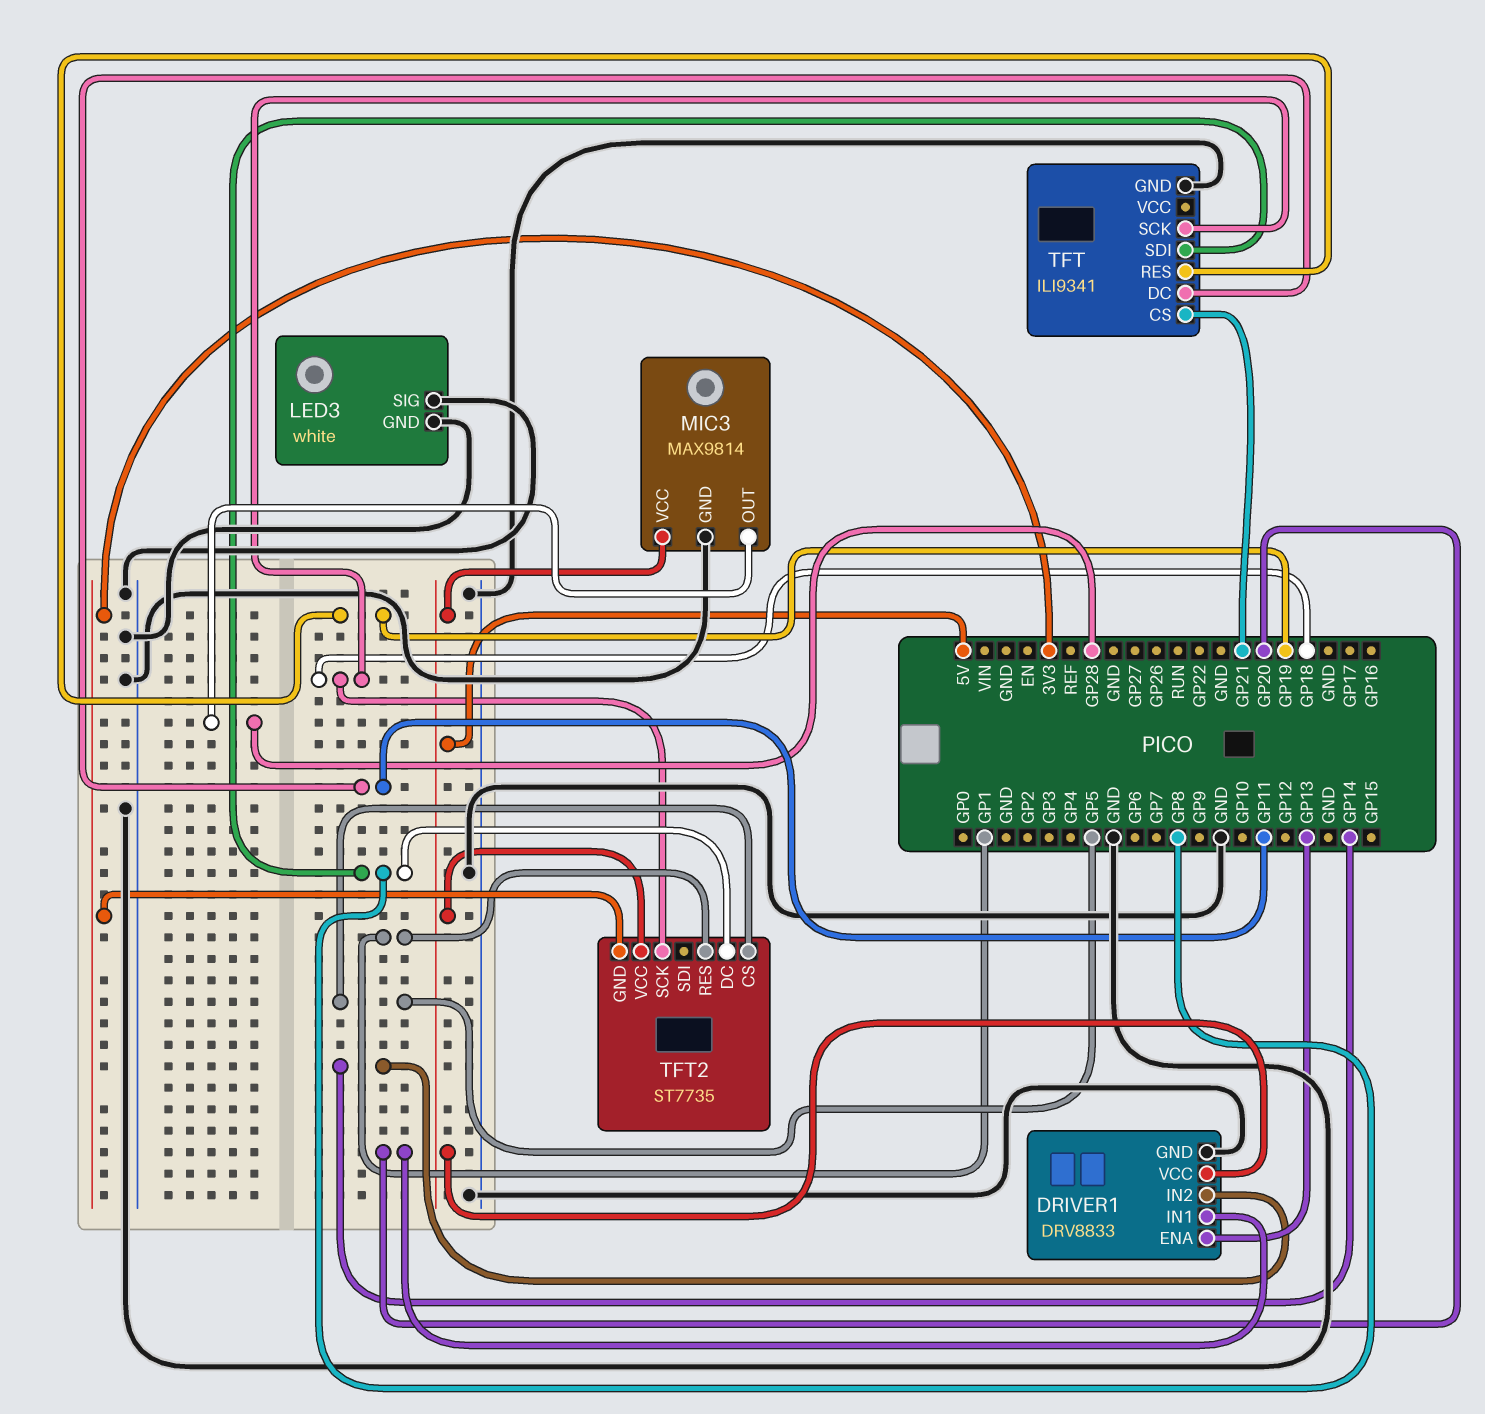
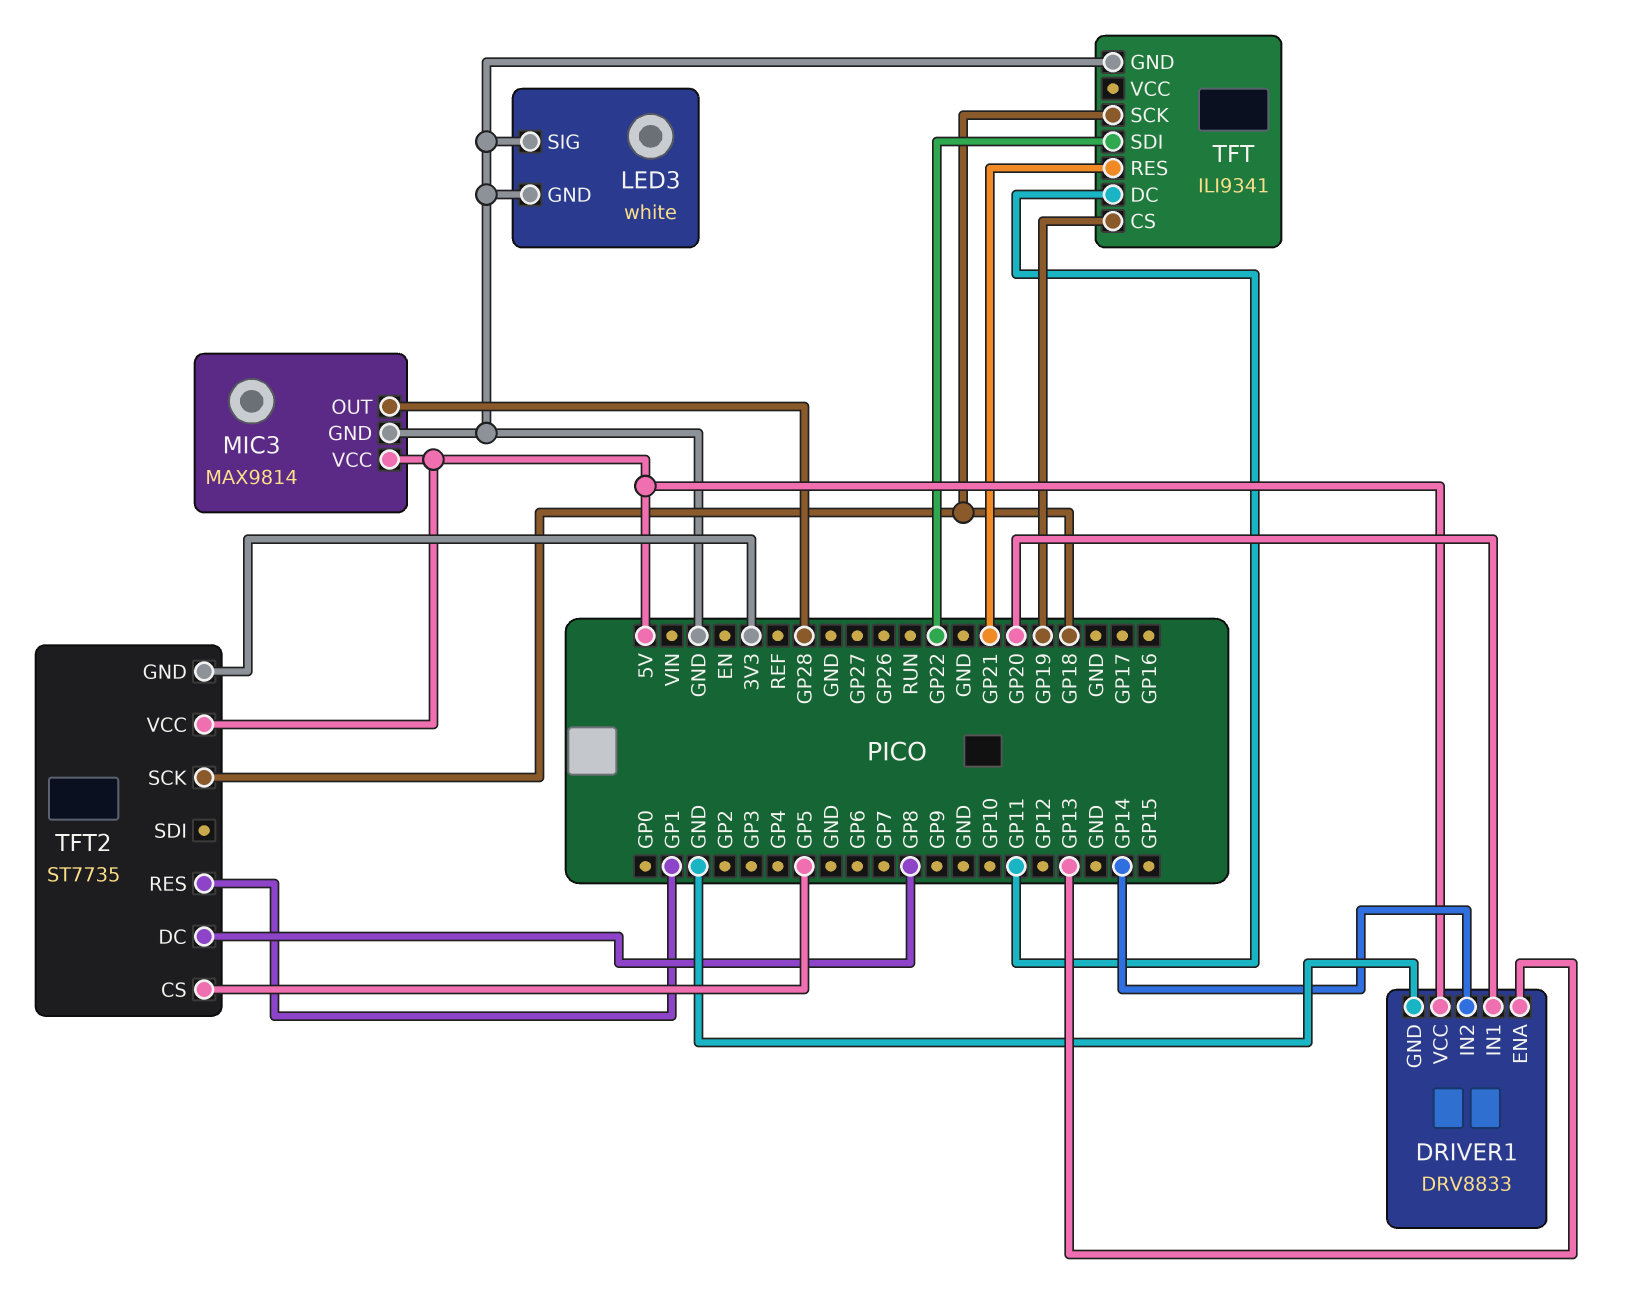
TFT pin CS: GP21 -> GP19
TFT pin RES: GP19 -> GP21
TFT pin SDI: GP8 -> GP22

